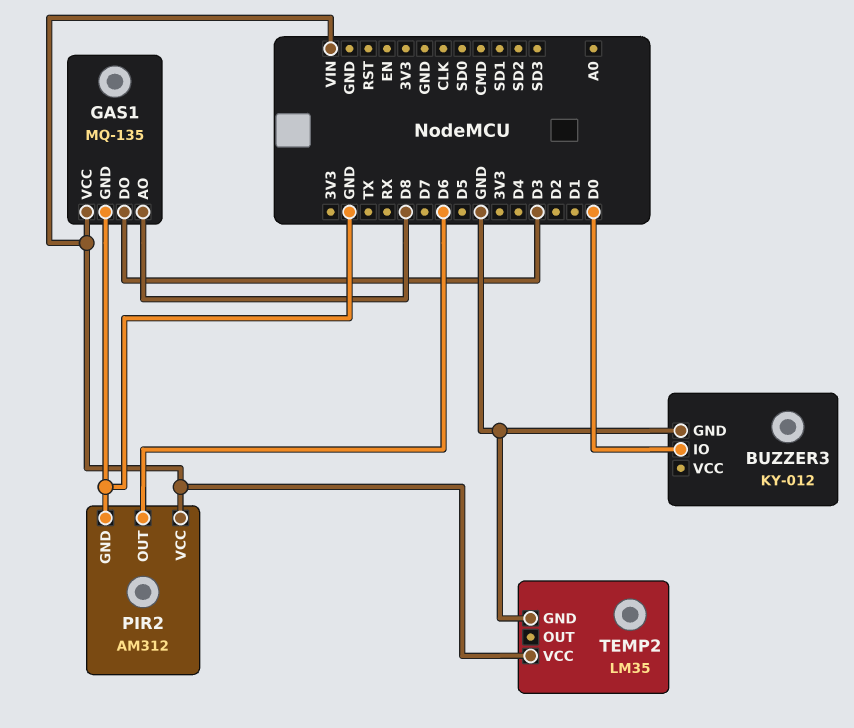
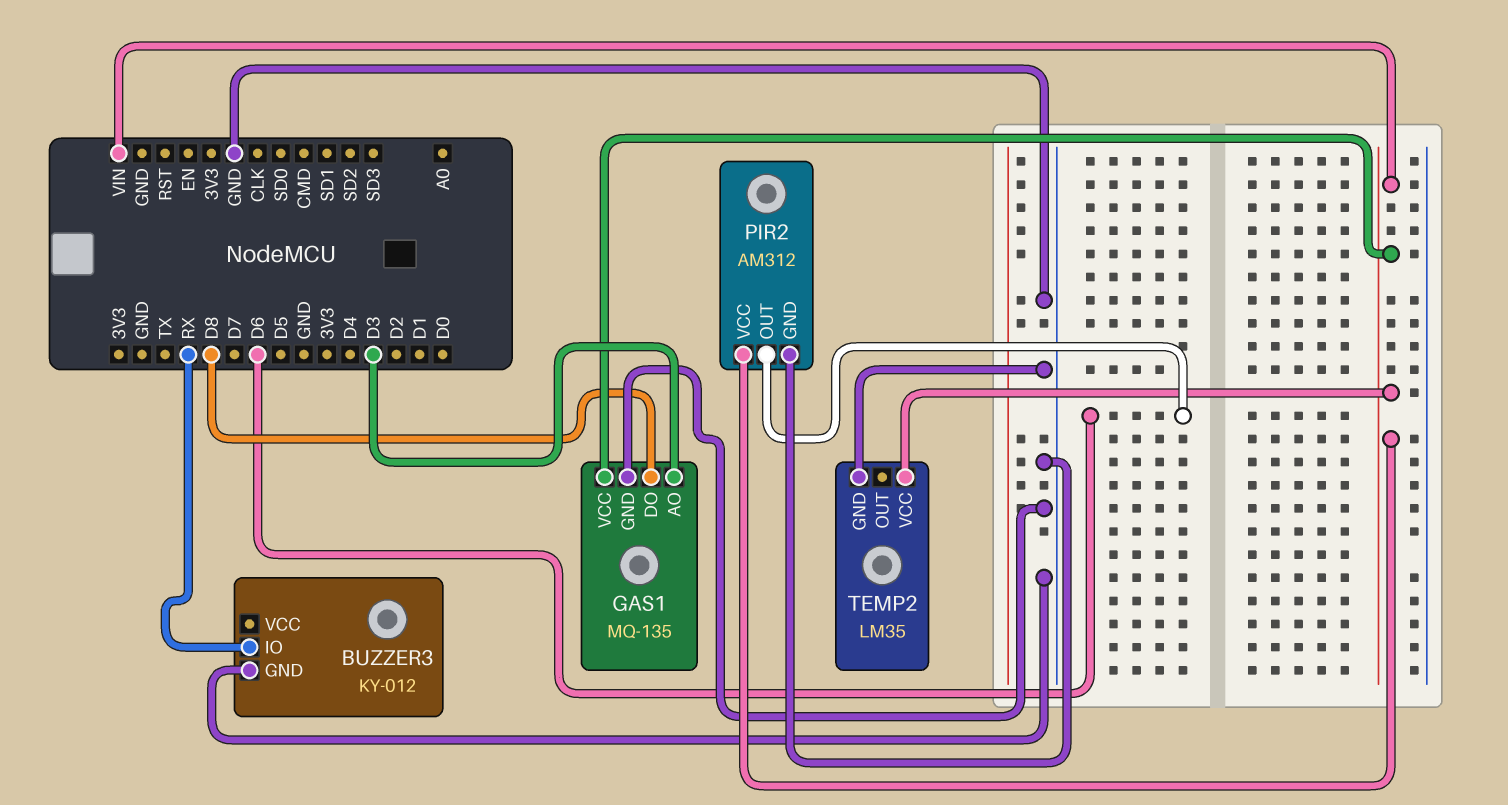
BUZZER3 pin IO: D0 -> RX
GAS1 pin AO: D8 -> D3
GAS1 pin DO: D3 -> D8

